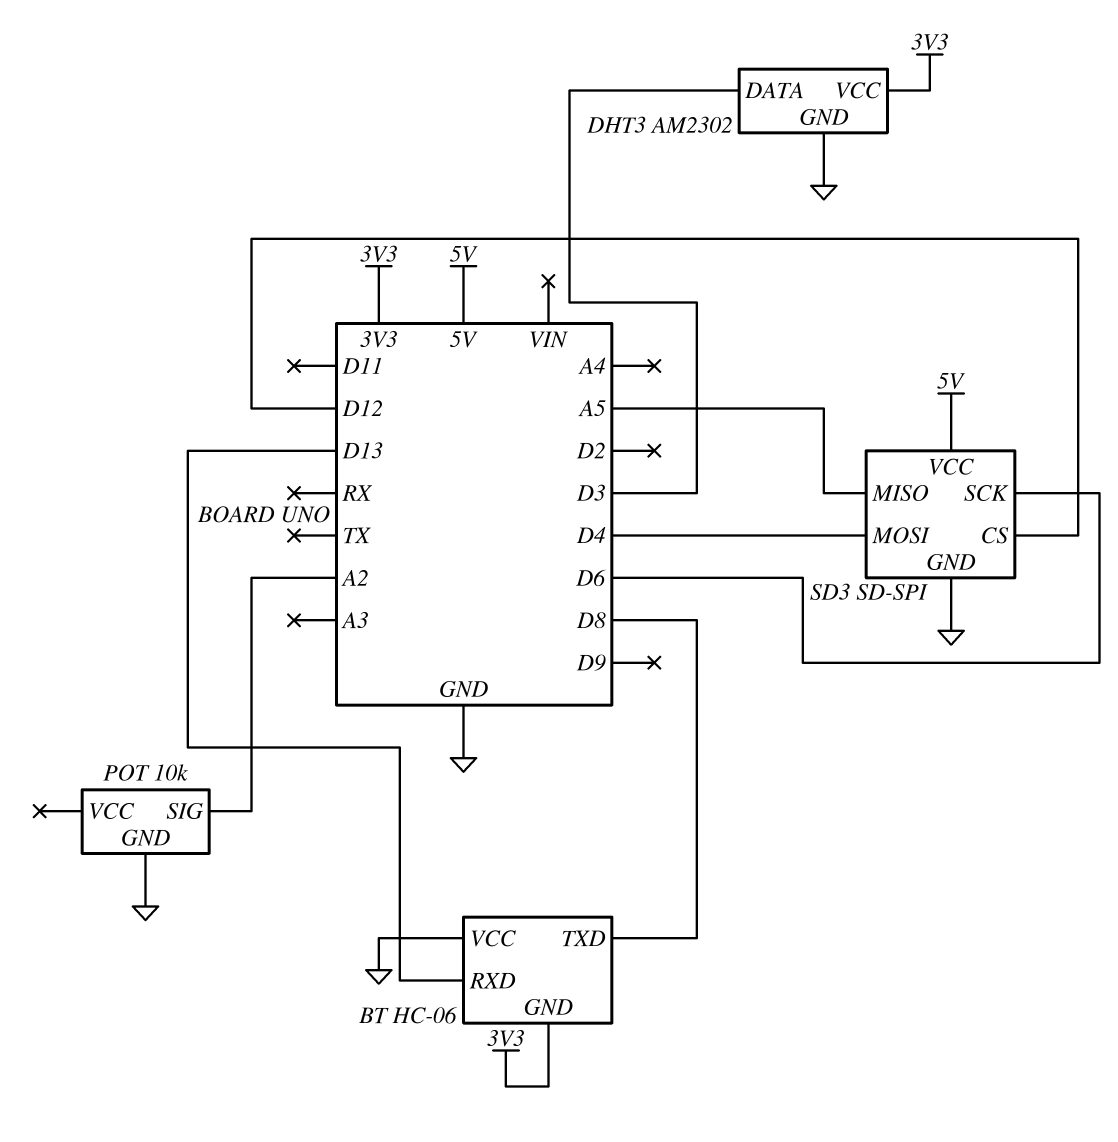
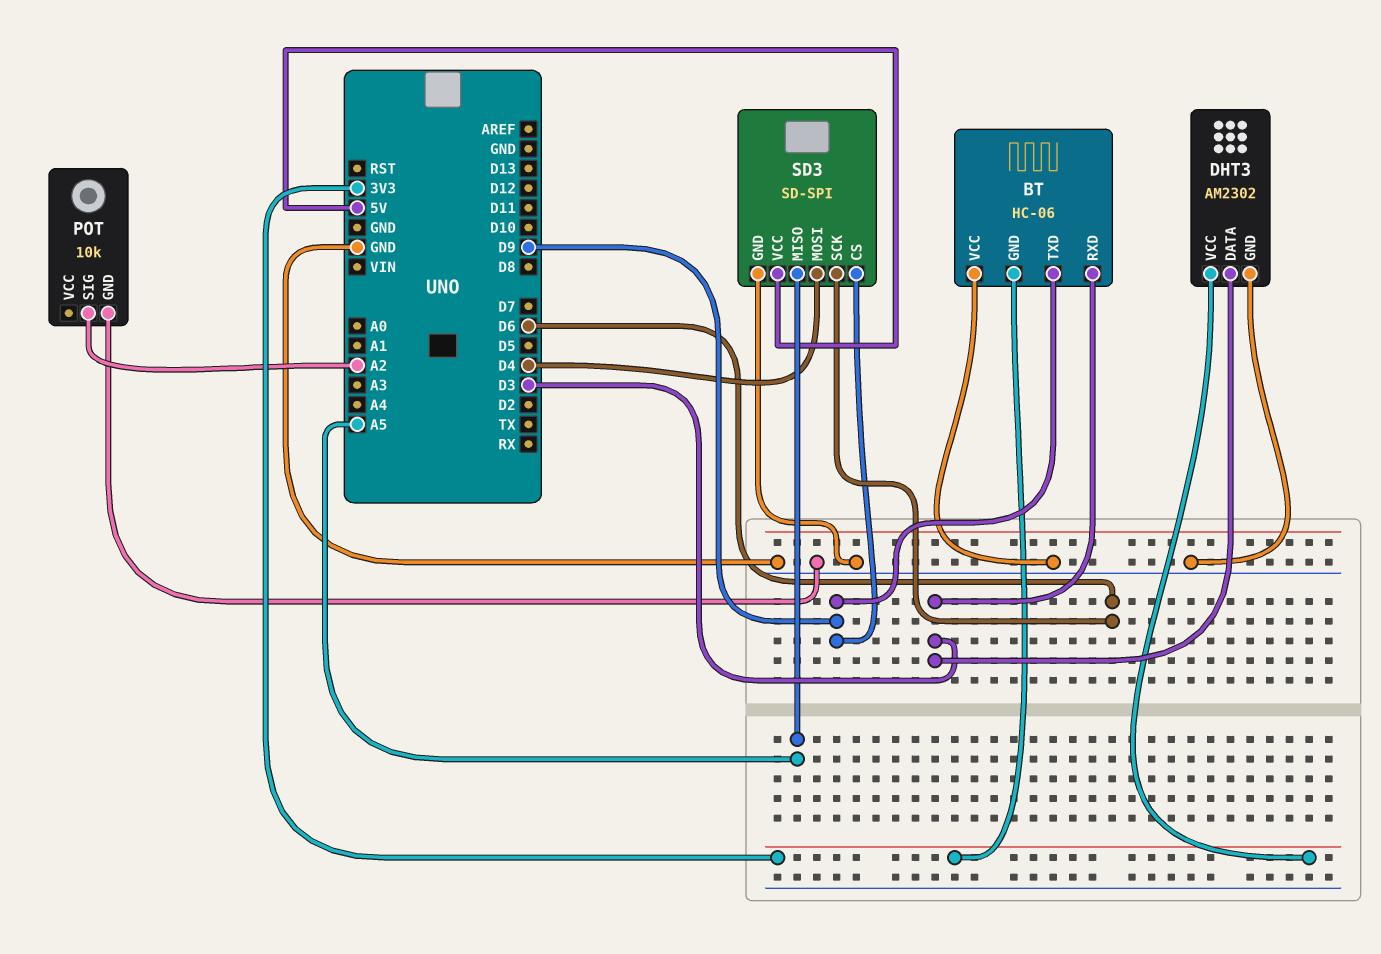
BT pin RXD: D13 -> D3
BT pin TXD: D8 -> D9
SD3 pin CS: D12 -> D9

